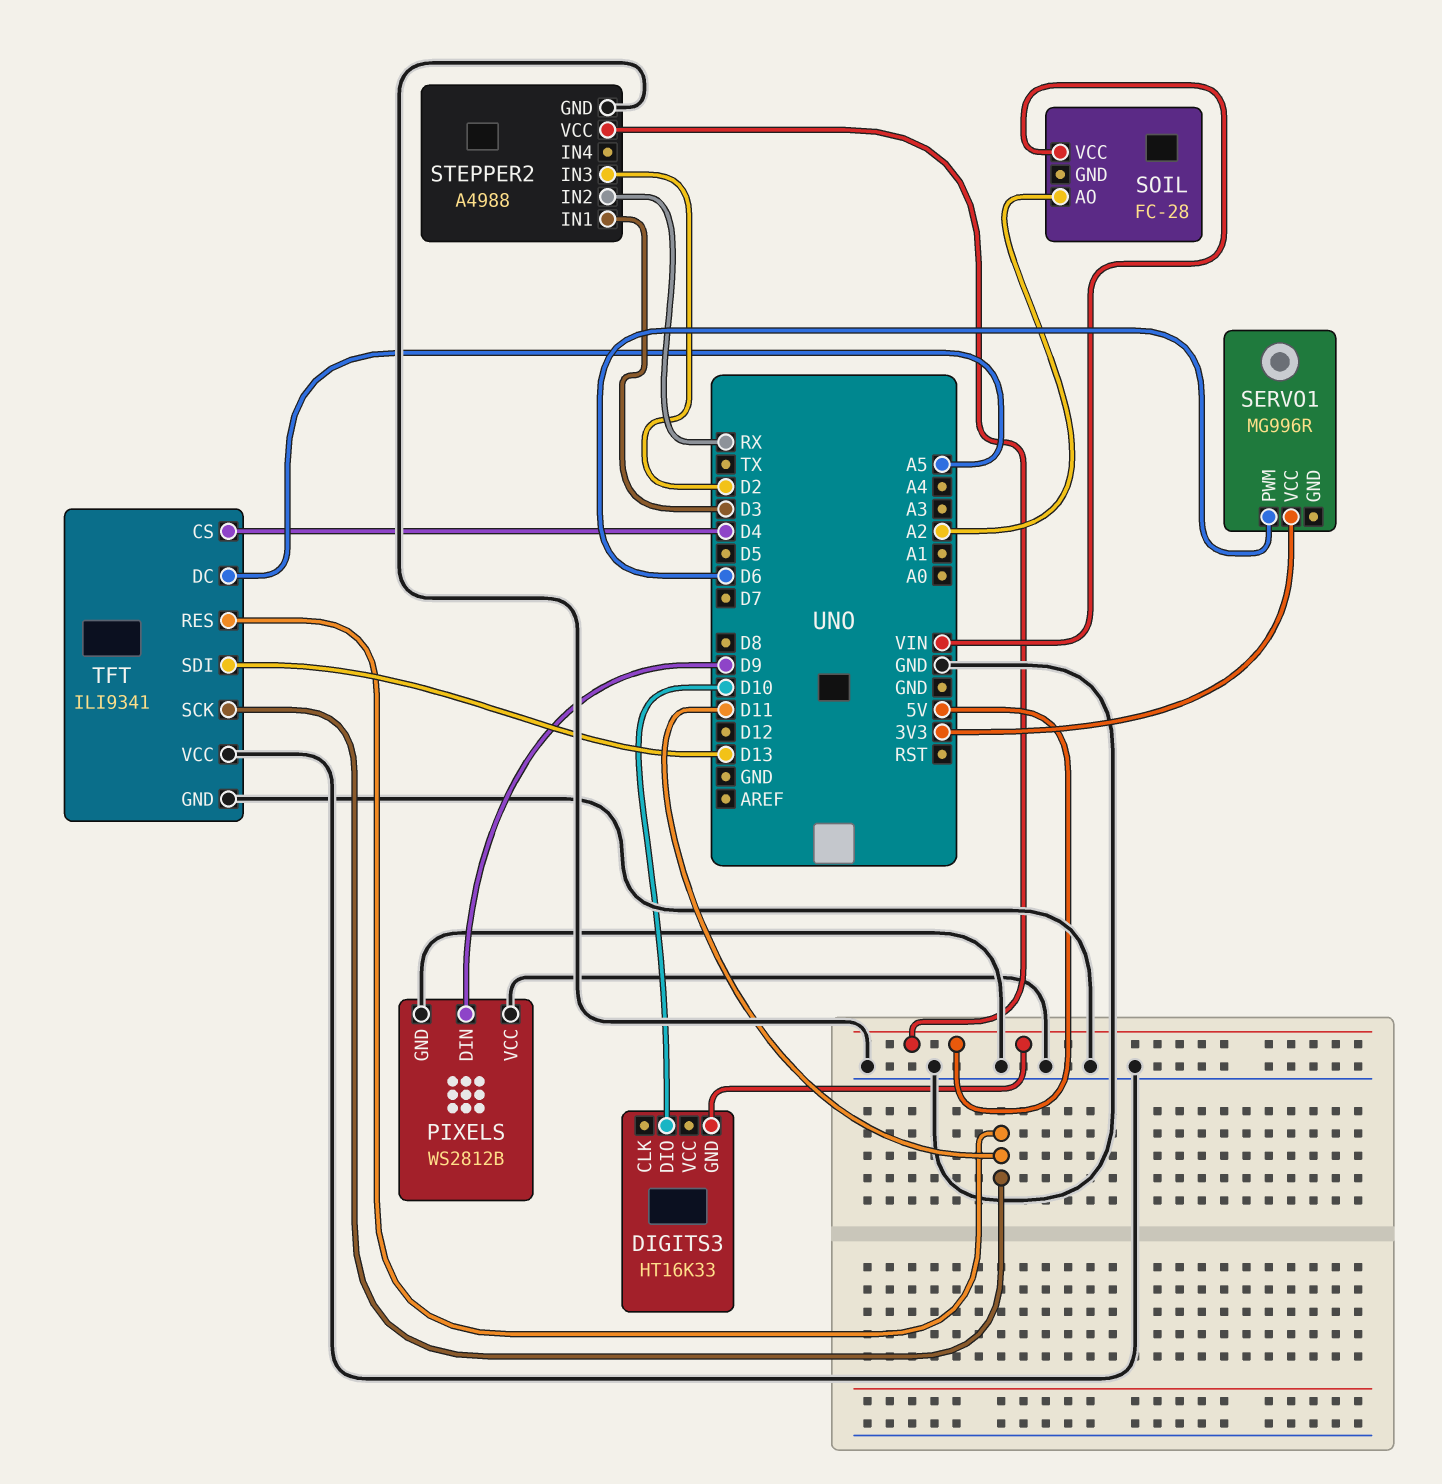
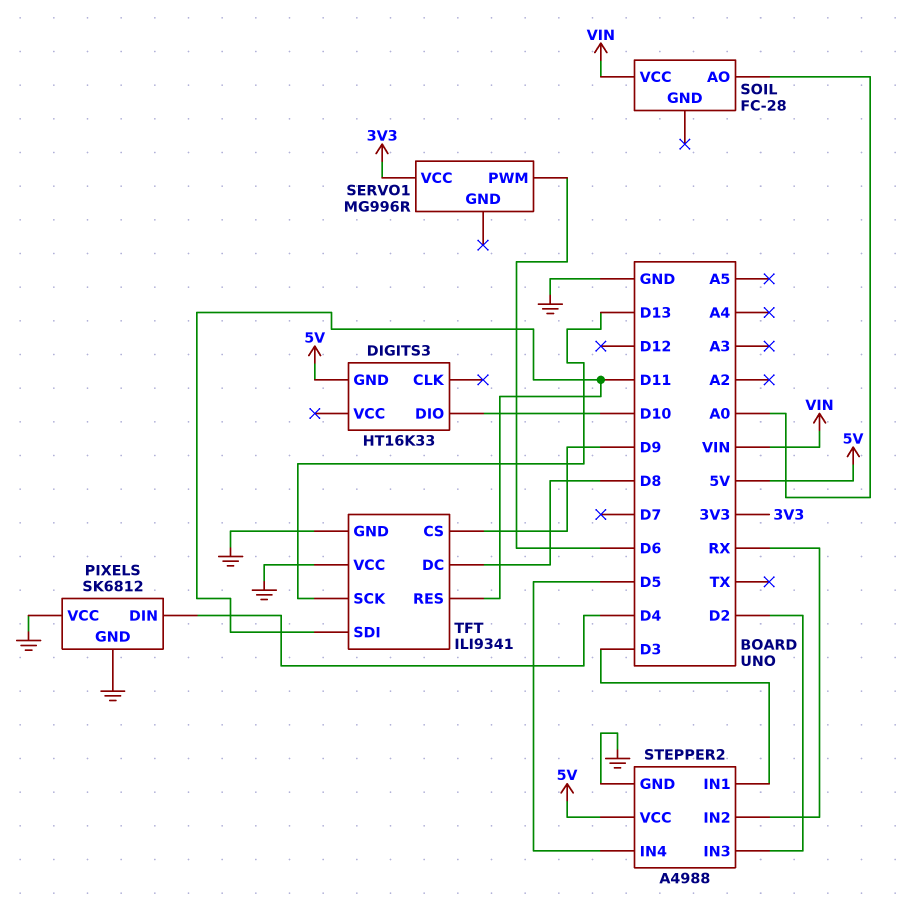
PIXELS: WS2812B -> SK6812
PIXELS pin DIN: D9 -> D4
SOIL pin AO: A2 -> A0
STEPPER2 pin IN4: none -> D5
TFT pin CS: D4 -> D9
TFT pin DC: A5 -> D8
TFT pin SCK: D11 -> D13
TFT pin SDI: D13 -> D11

